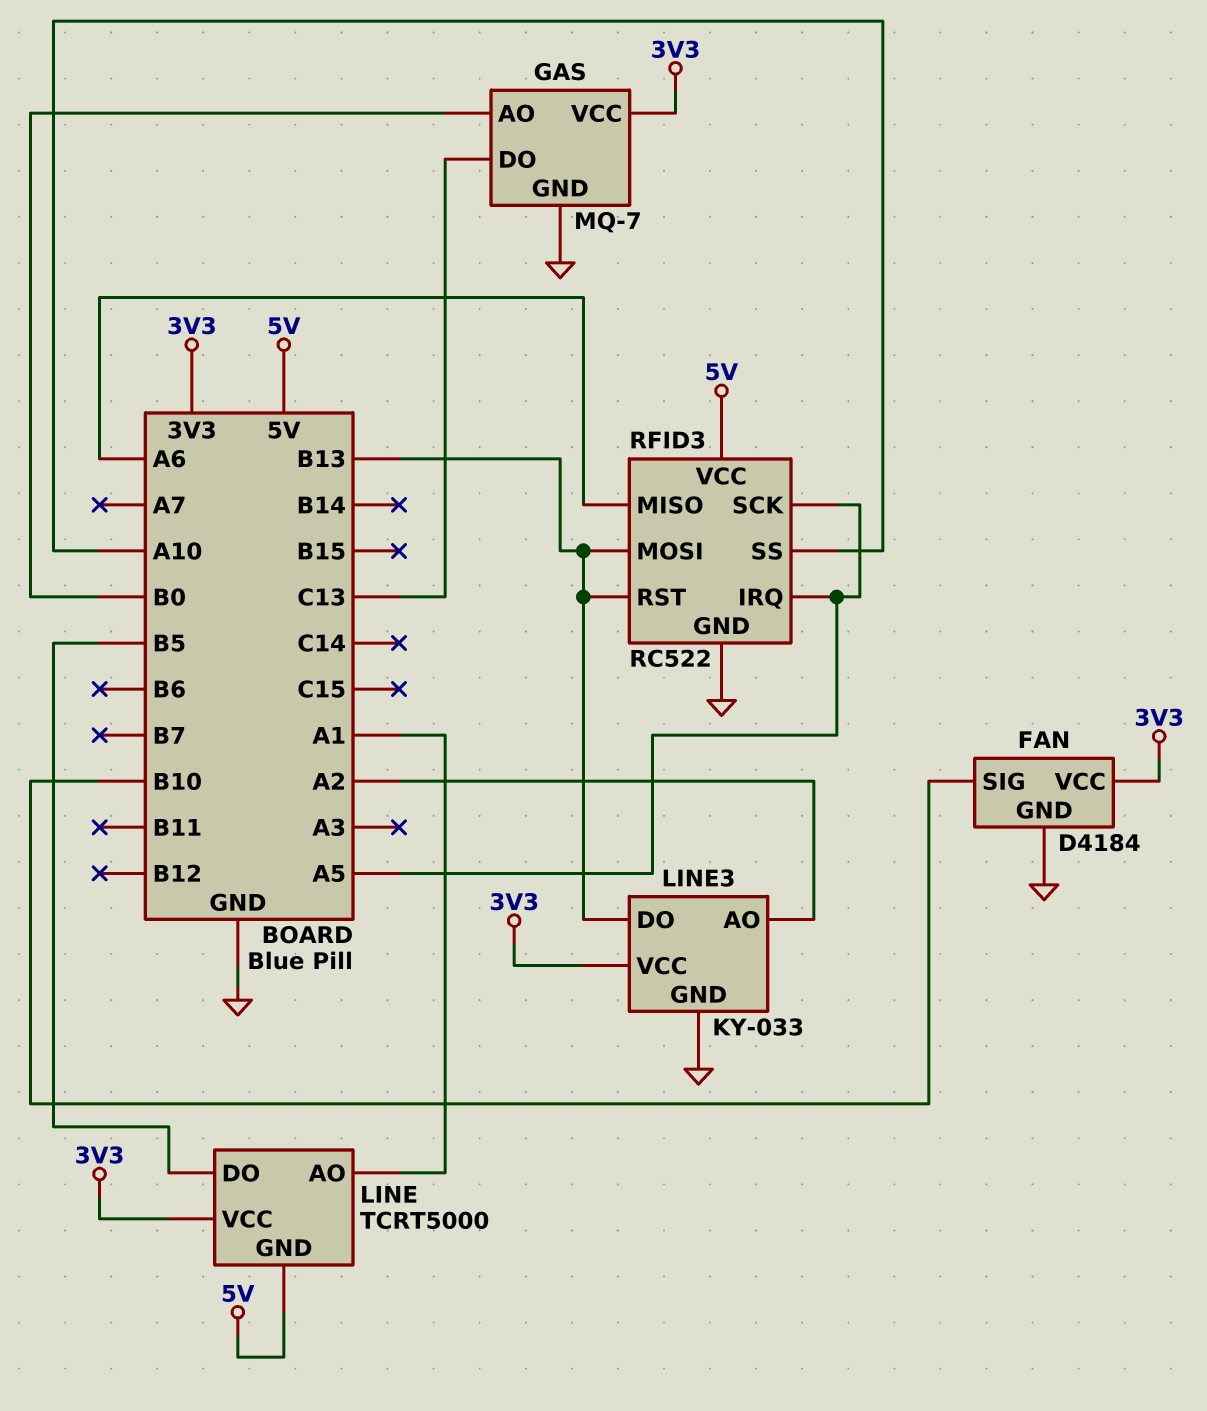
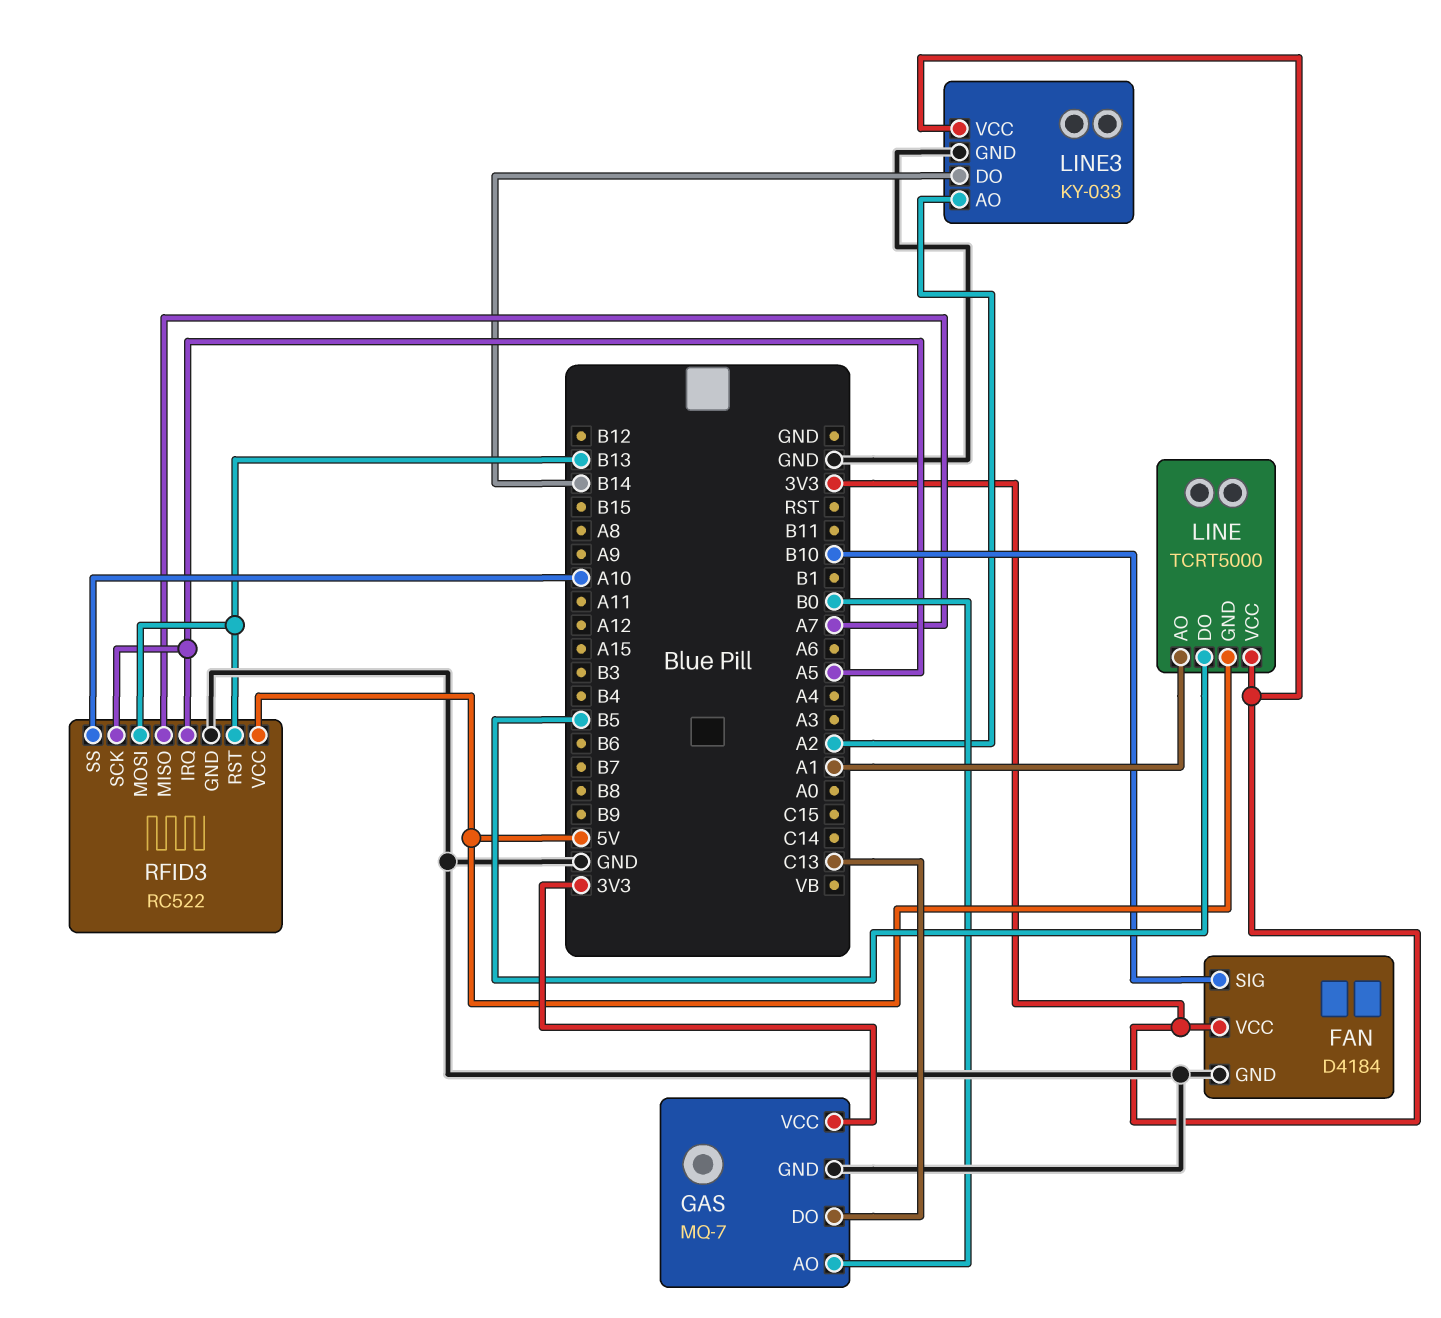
LINE3 pin DO: B13 -> B14
RFID3 pin MISO: A6 -> A7

